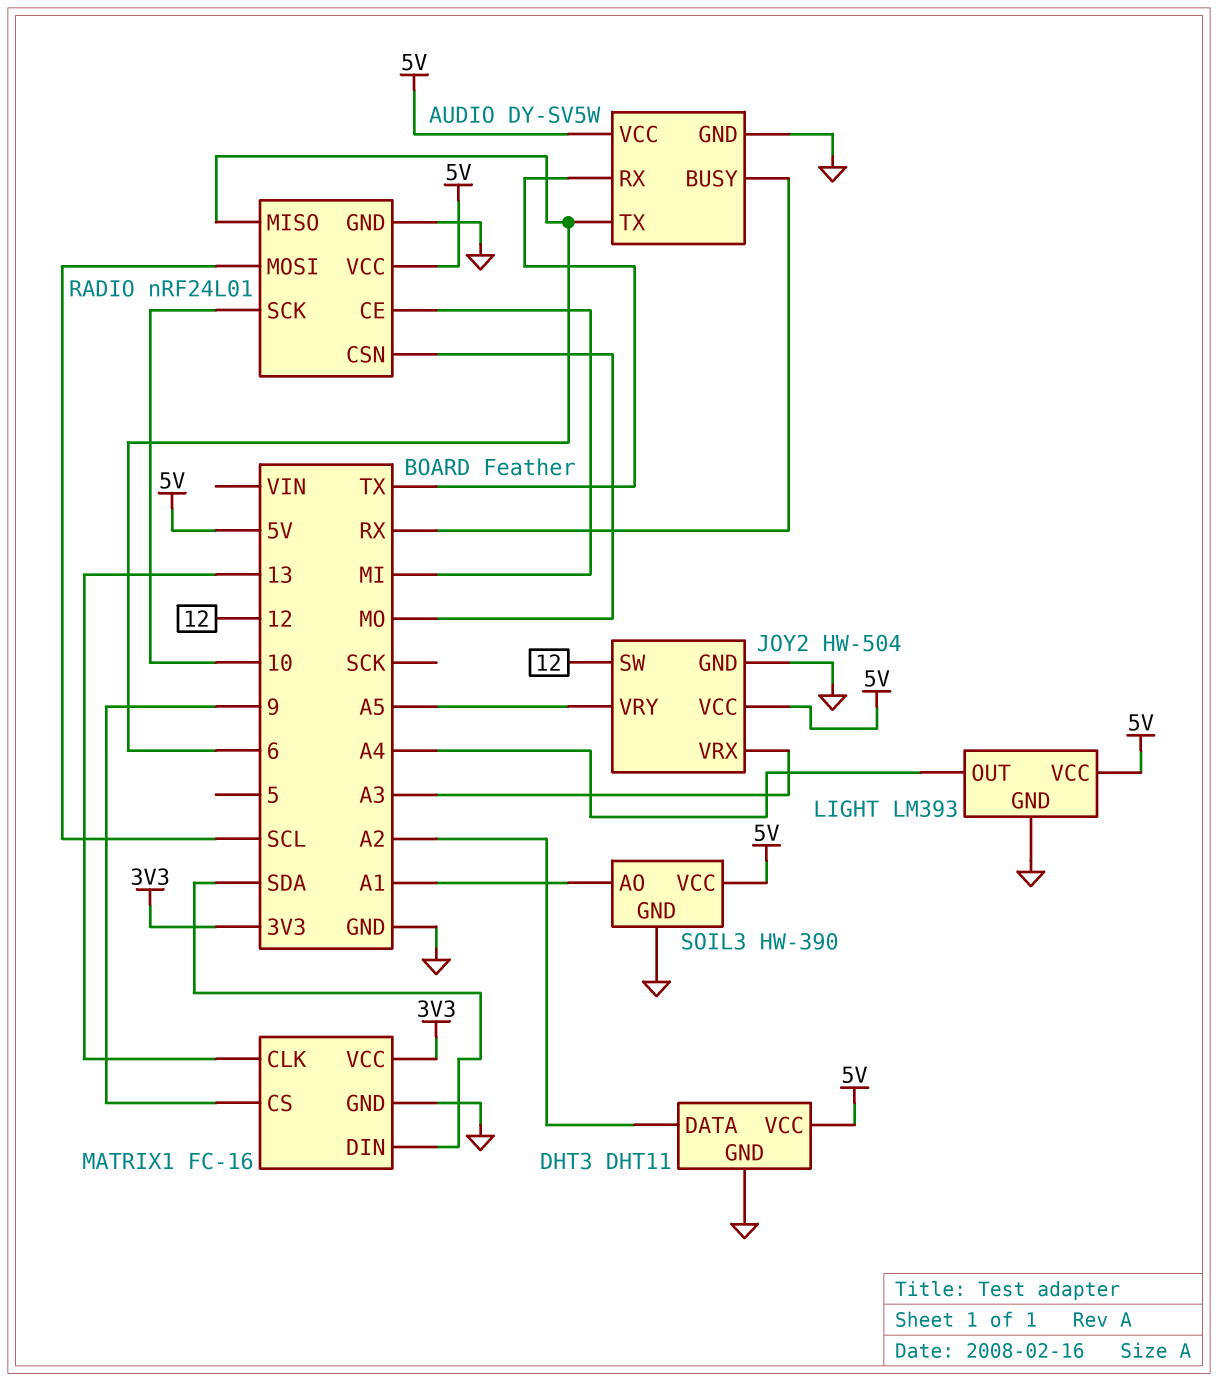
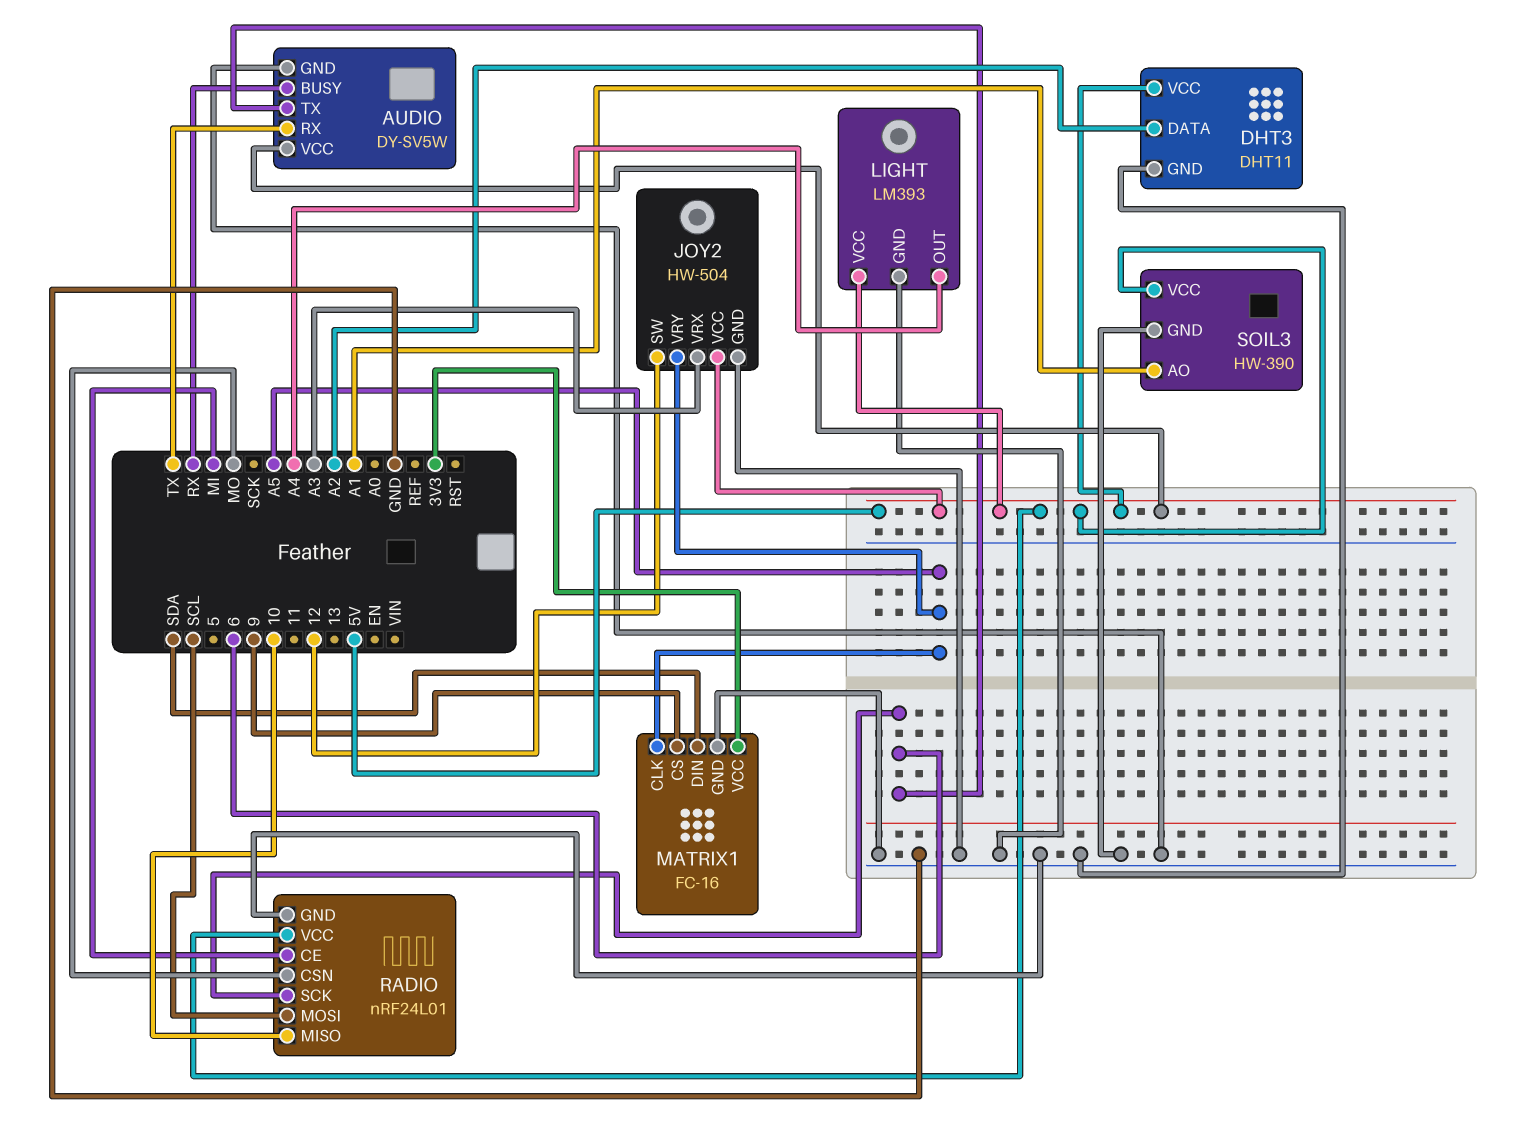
MATRIX1 pin CLK: 13 -> A5
RADIO pin MISO: 6 -> 10
RADIO pin SCK: 10 -> 6

